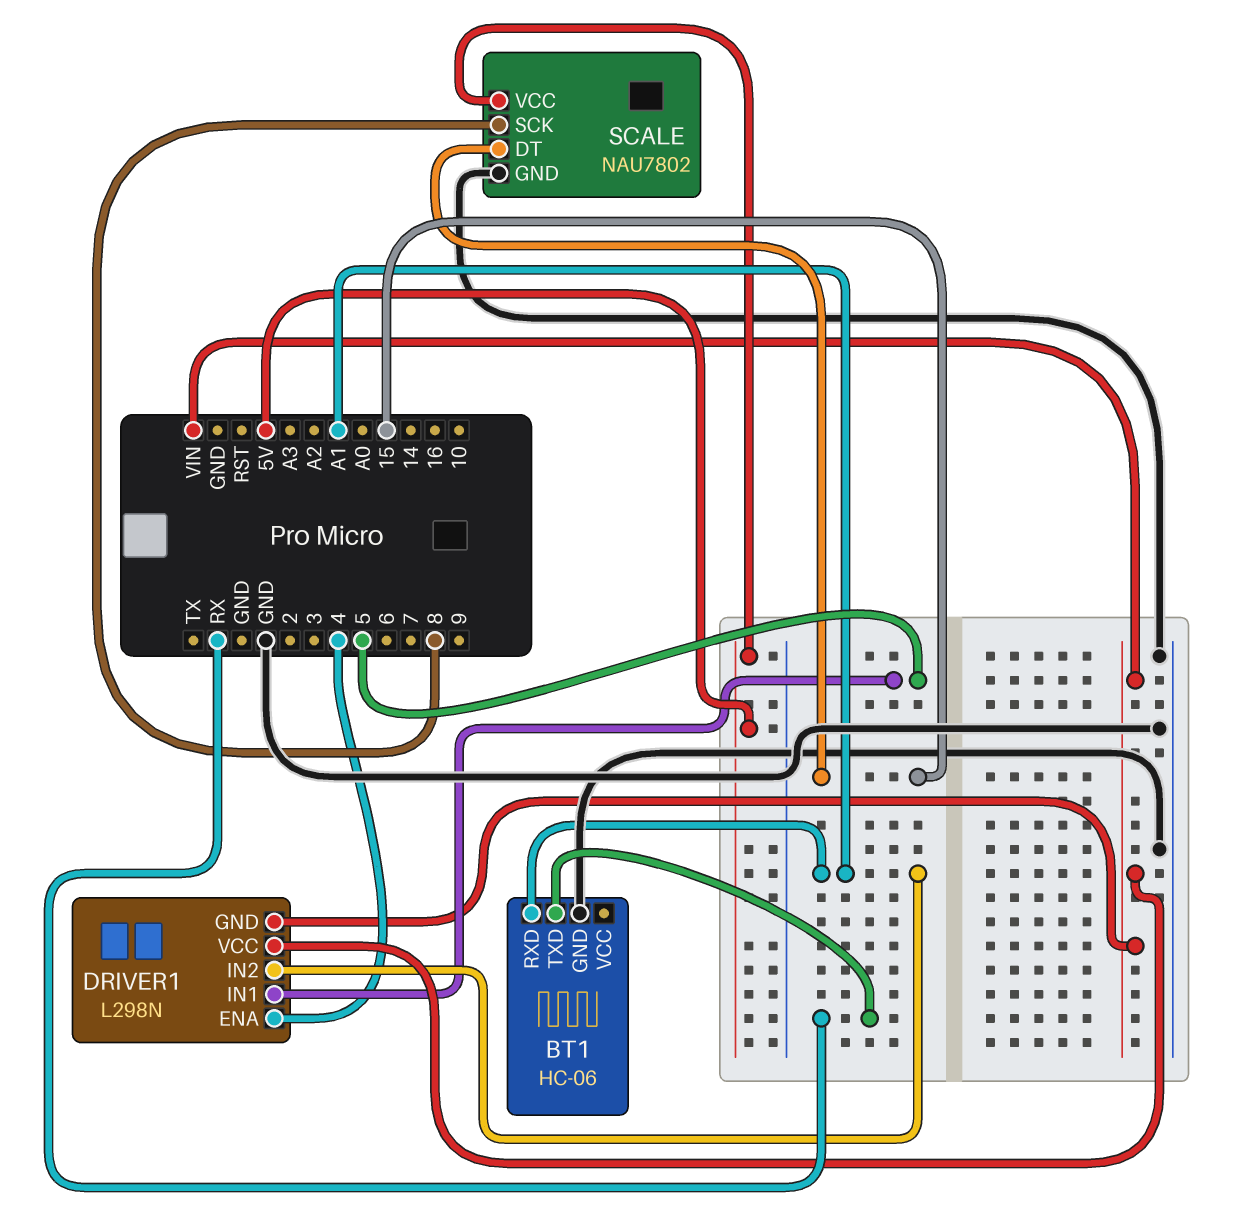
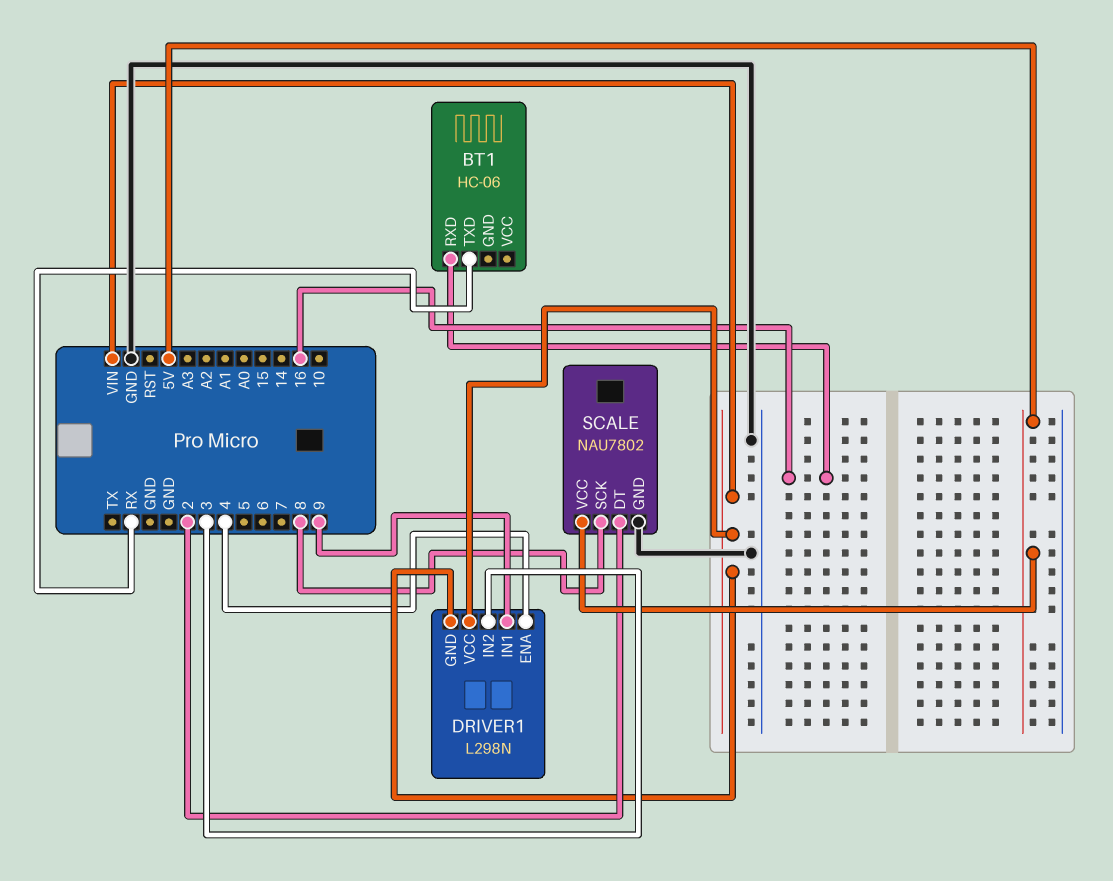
BT1 pin GND: GND -> none
BT1 pin RXD: A1 -> 16
DRIVER1 pin IN1: 5 -> 9
DRIVER1 pin IN2: A1 -> 3
SCALE pin DT: 15 -> 2

